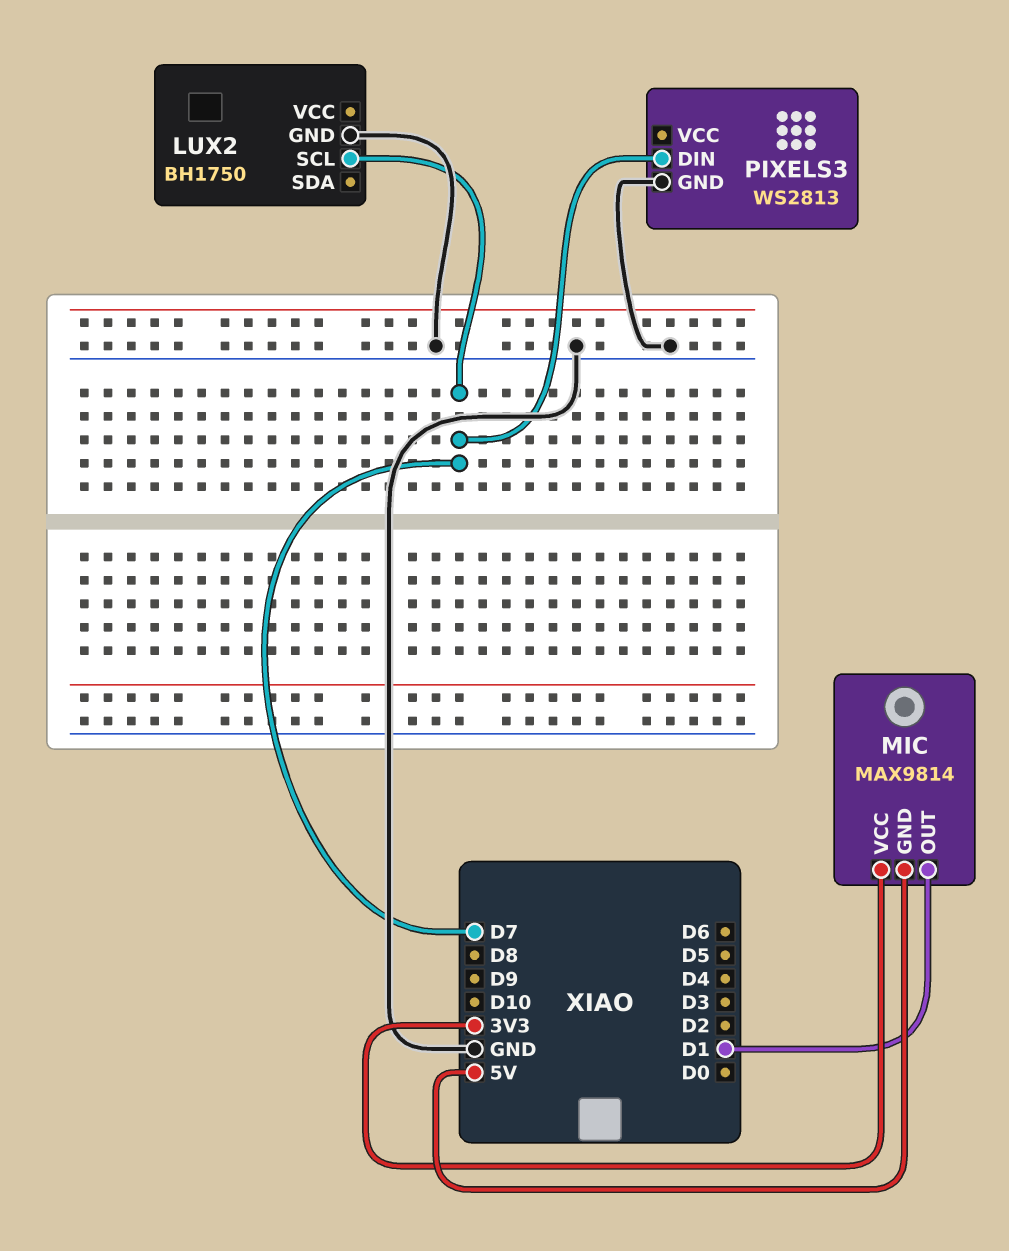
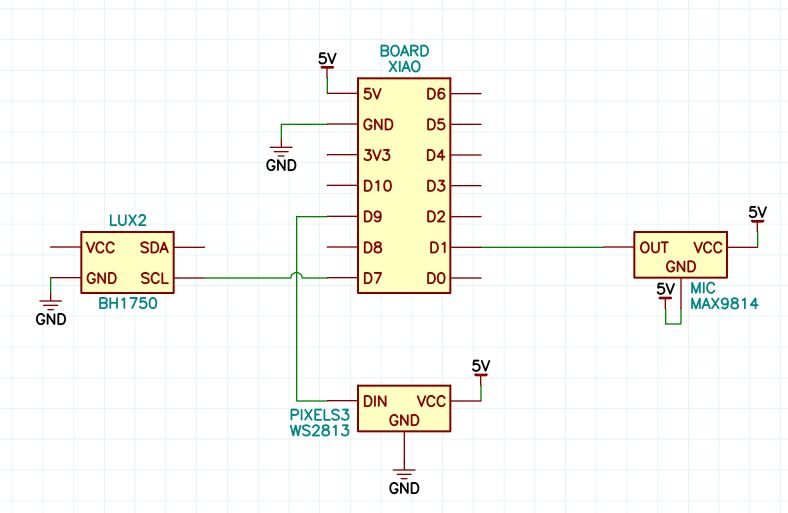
MIC pin VCC: 3V3 -> 5V
PIXELS3 pin DIN: D7 -> D9
PIXELS3 pin VCC: none -> 5V

